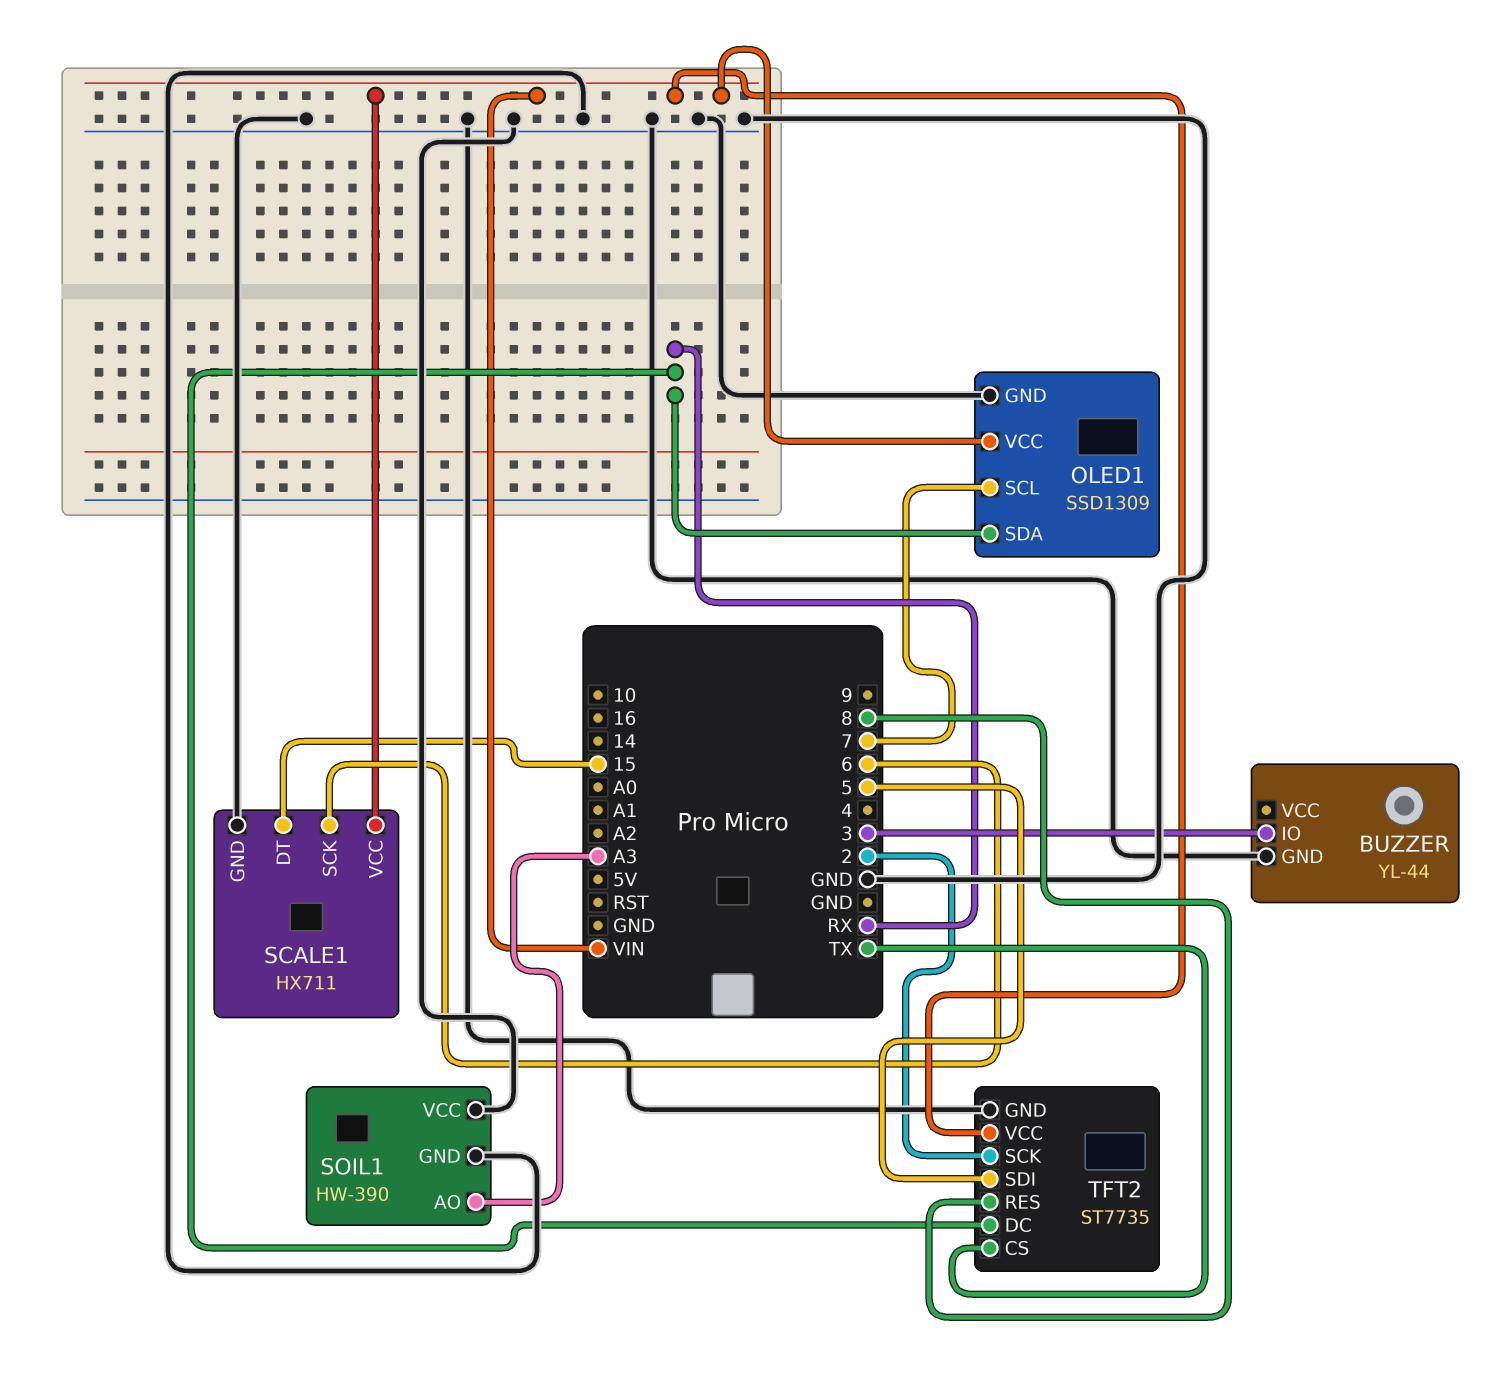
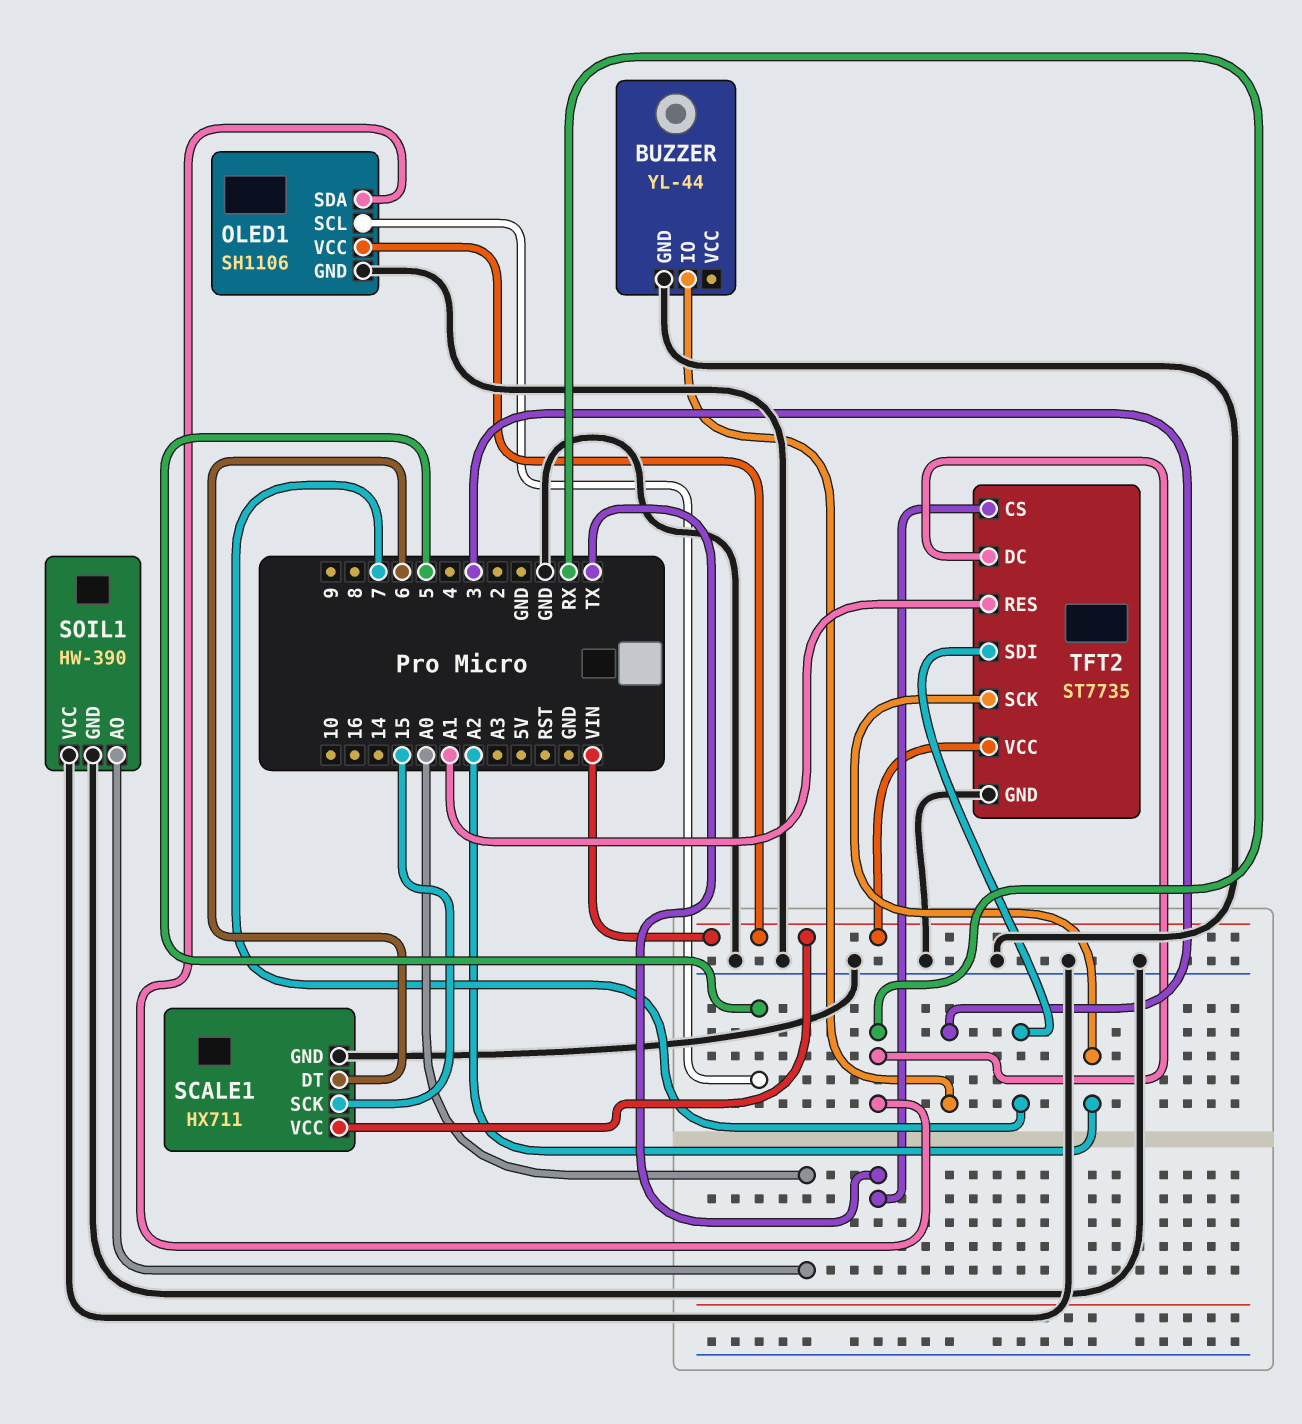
OLED1: SSD1309 -> SH1106
OLED1 pin SCL: 7 -> 5
SCALE1 pin DT: 15 -> 6
SCALE1 pin SCK: 6 -> 15
SOIL1 pin AO: A3 -> A0
TFT2 pin RES: 8 -> A1
TFT2 pin SCK: 2 -> A2
TFT2 pin SDI: 5 -> 7

